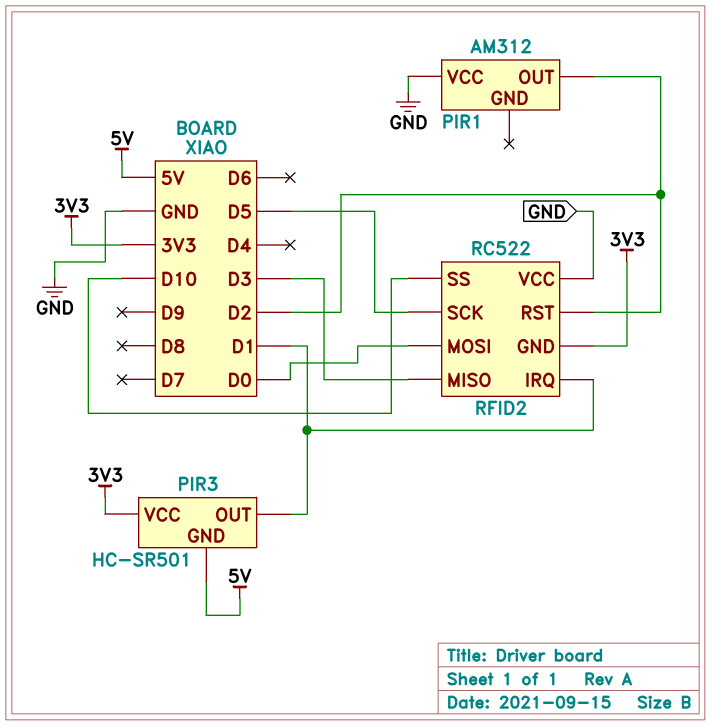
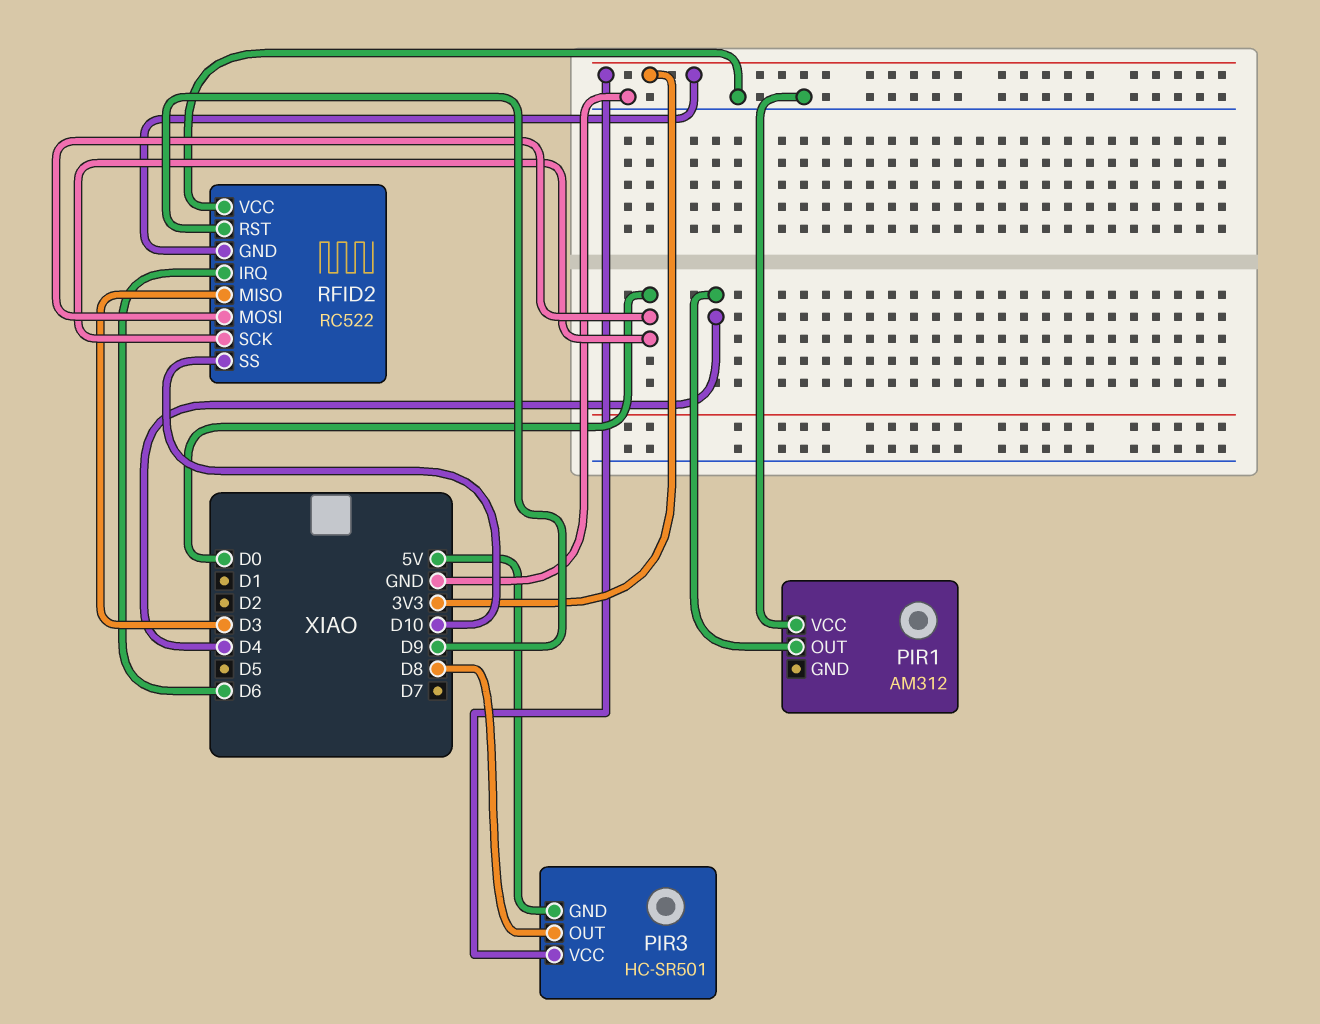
PIR1 pin OUT: D2 -> D4
PIR3 pin OUT: D1 -> D8
RFID2 pin IRQ: D1 -> D6
RFID2 pin RST: D2 -> D9
RFID2 pin SCK: D5 -> D0

